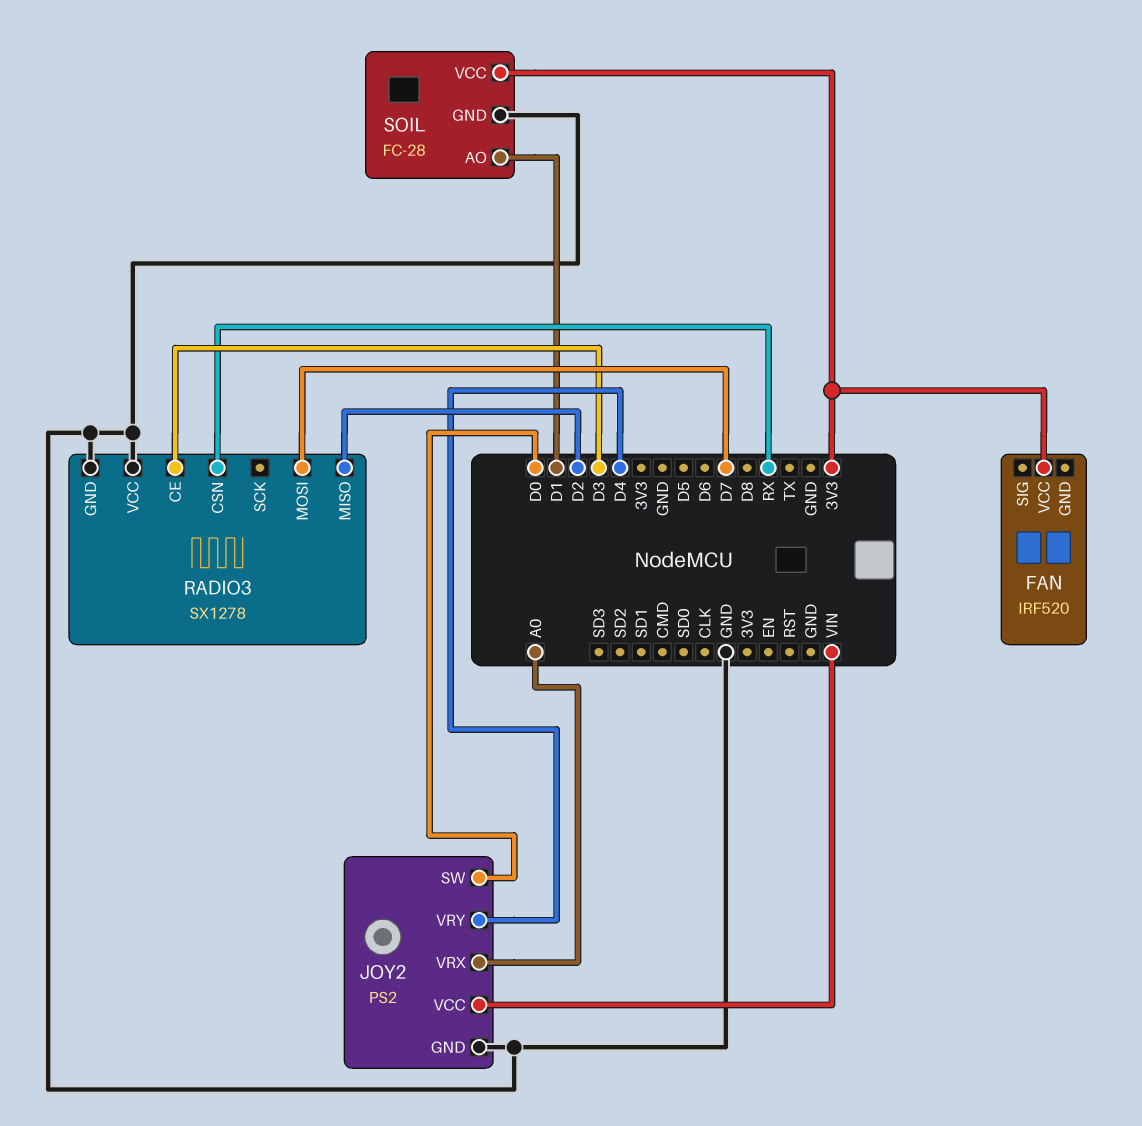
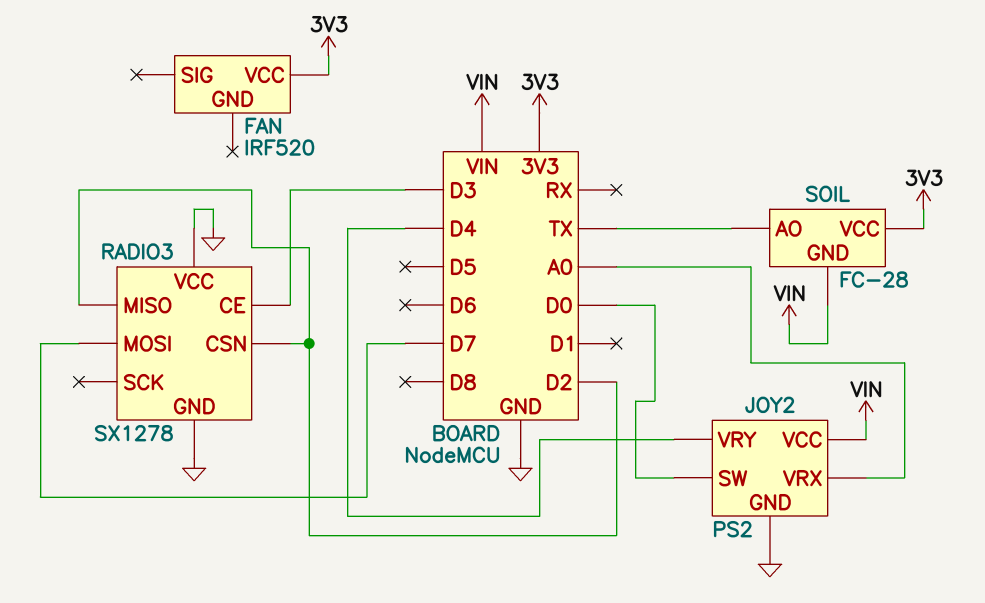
RADIO3 pin CSN: RX -> D2
SOIL pin AO: D1 -> TX
SOIL pin GND: GND -> VIN

